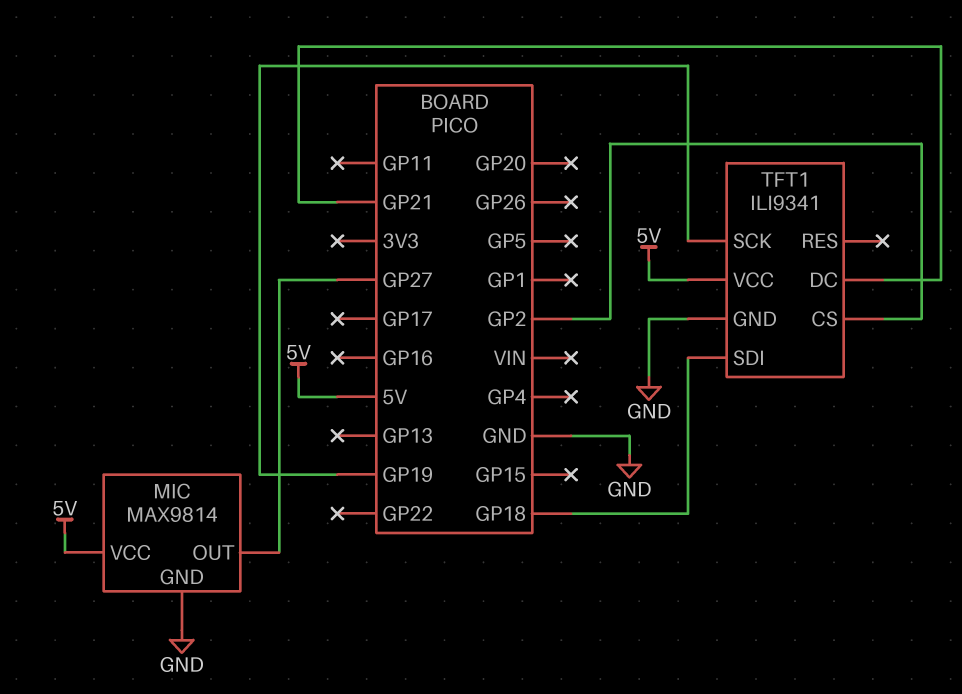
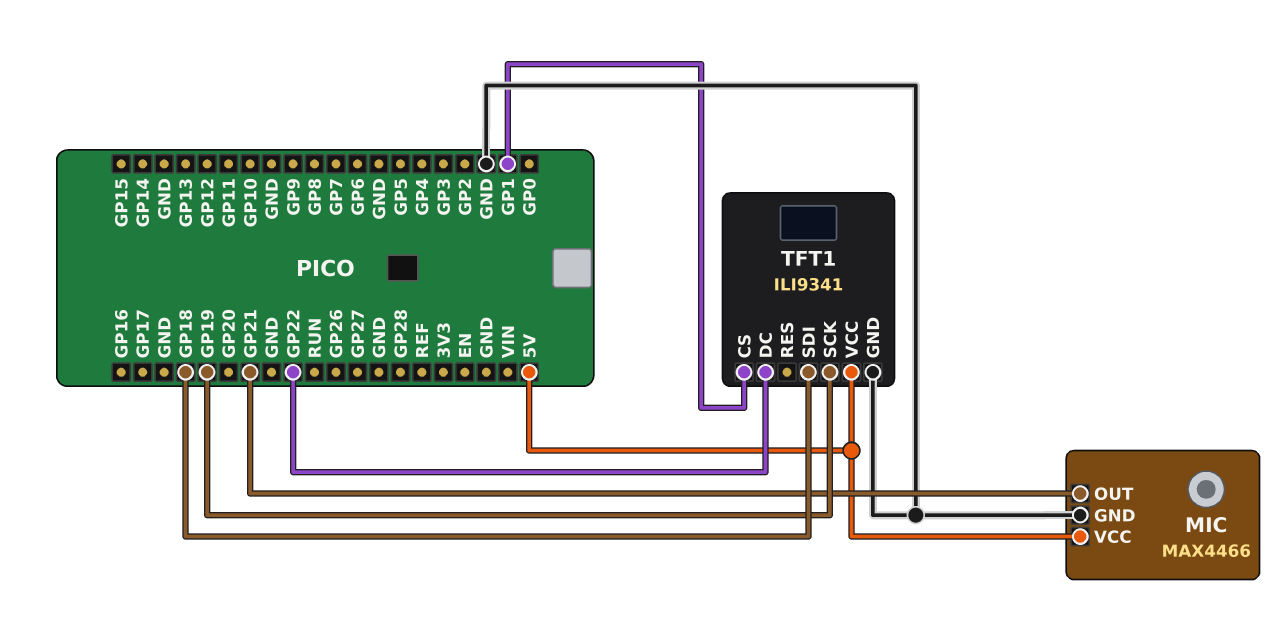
MIC: MAX9814 -> MAX4466
MIC pin OUT: GP27 -> GP21
TFT1 pin CS: GP2 -> GP1
TFT1 pin DC: GP21 -> GP22

